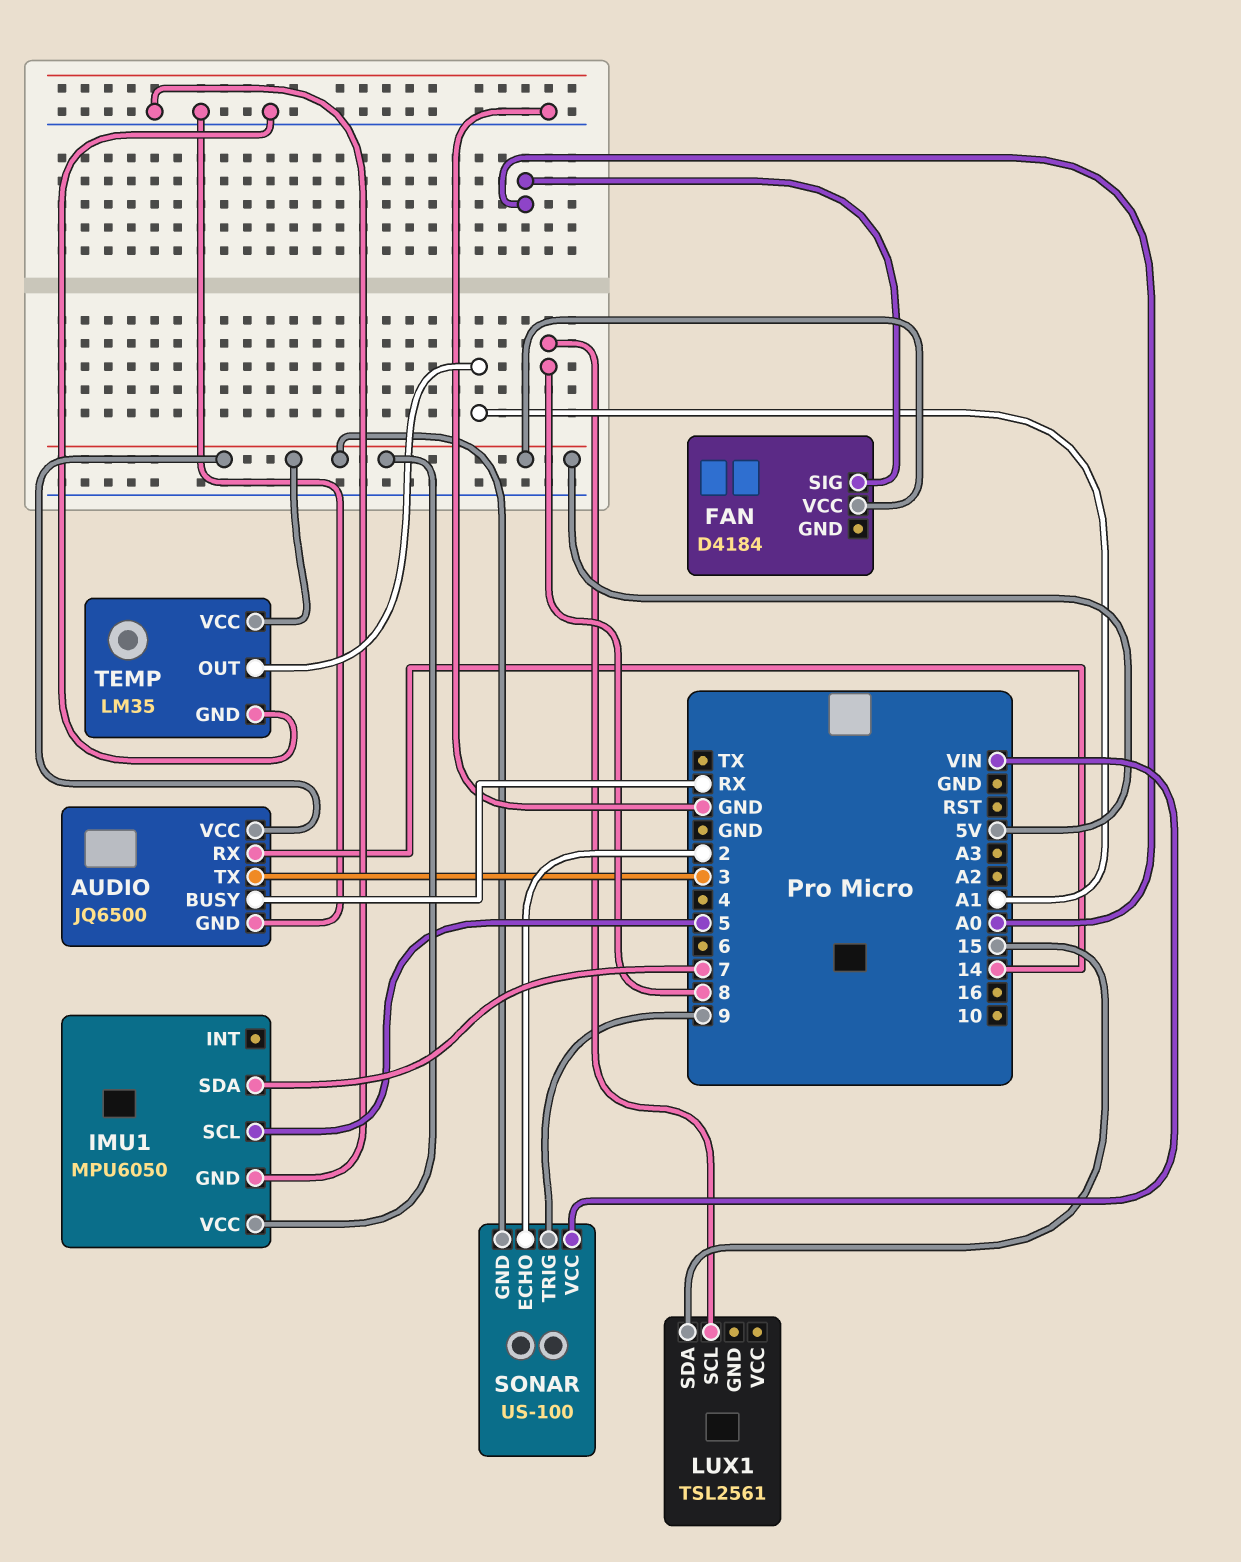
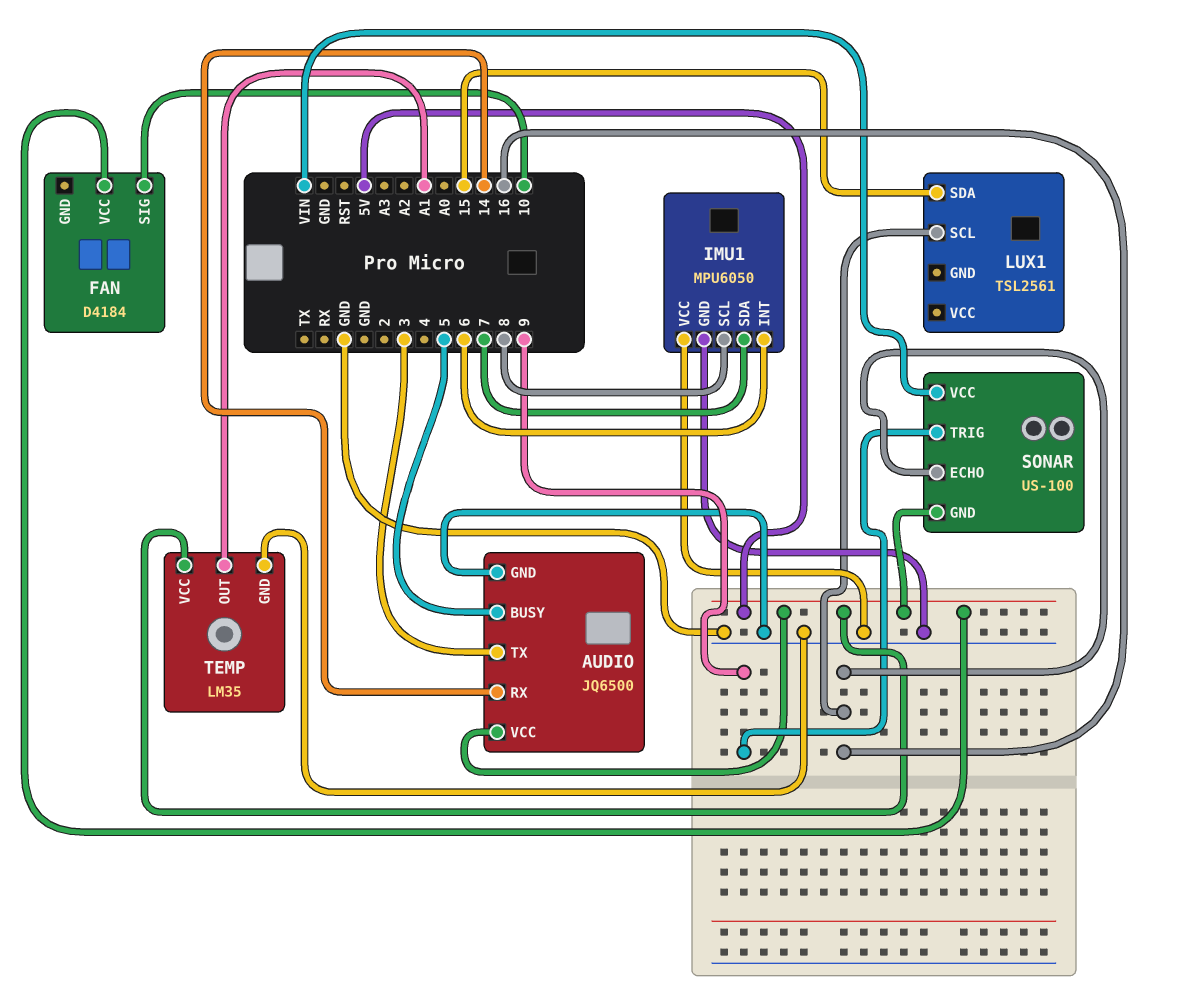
AUDIO pin BUSY: RX -> 5
FAN pin SIG: A0 -> 10
IMU1 pin INT: none -> 6
IMU1 pin SCL: 5 -> 8
IMU1 pin VCC: 5V -> GND
LUX1 pin SCL: 8 -> 16
SONAR pin ECHO: 2 -> 16

